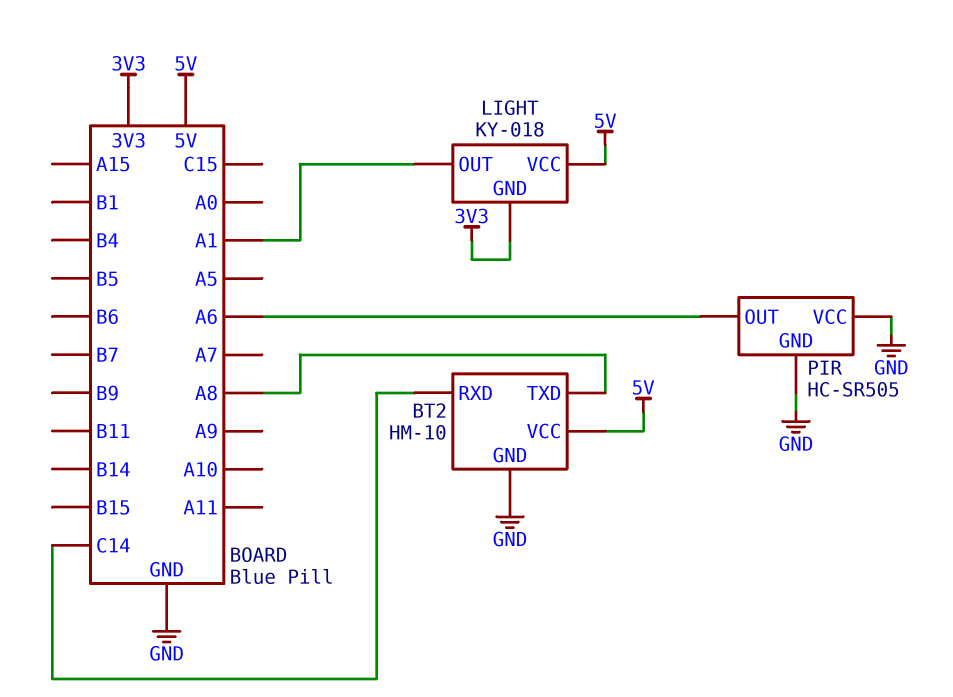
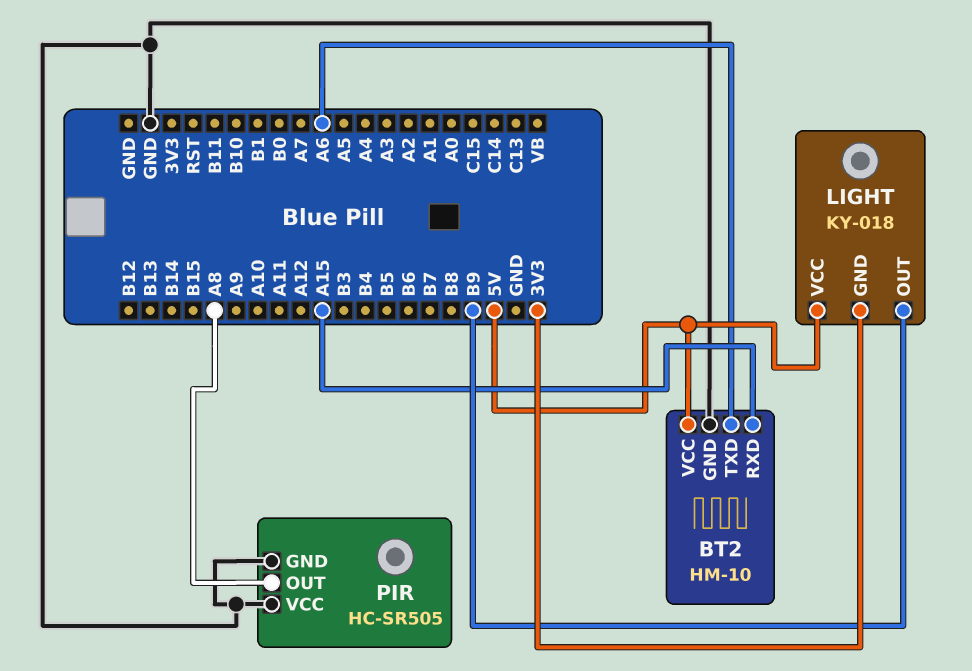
BT2 pin RXD: C14 -> A15
BT2 pin TXD: A8 -> A6
LIGHT pin OUT: A1 -> B9
PIR pin OUT: A6 -> A8

